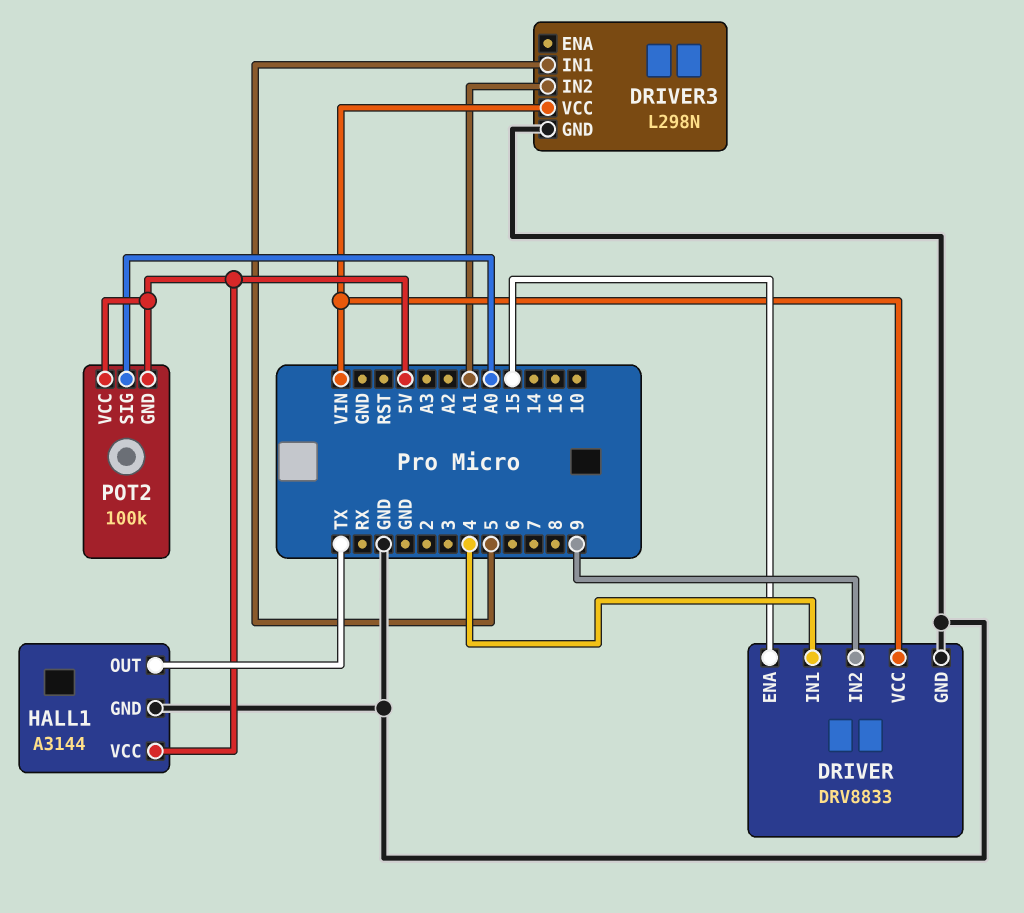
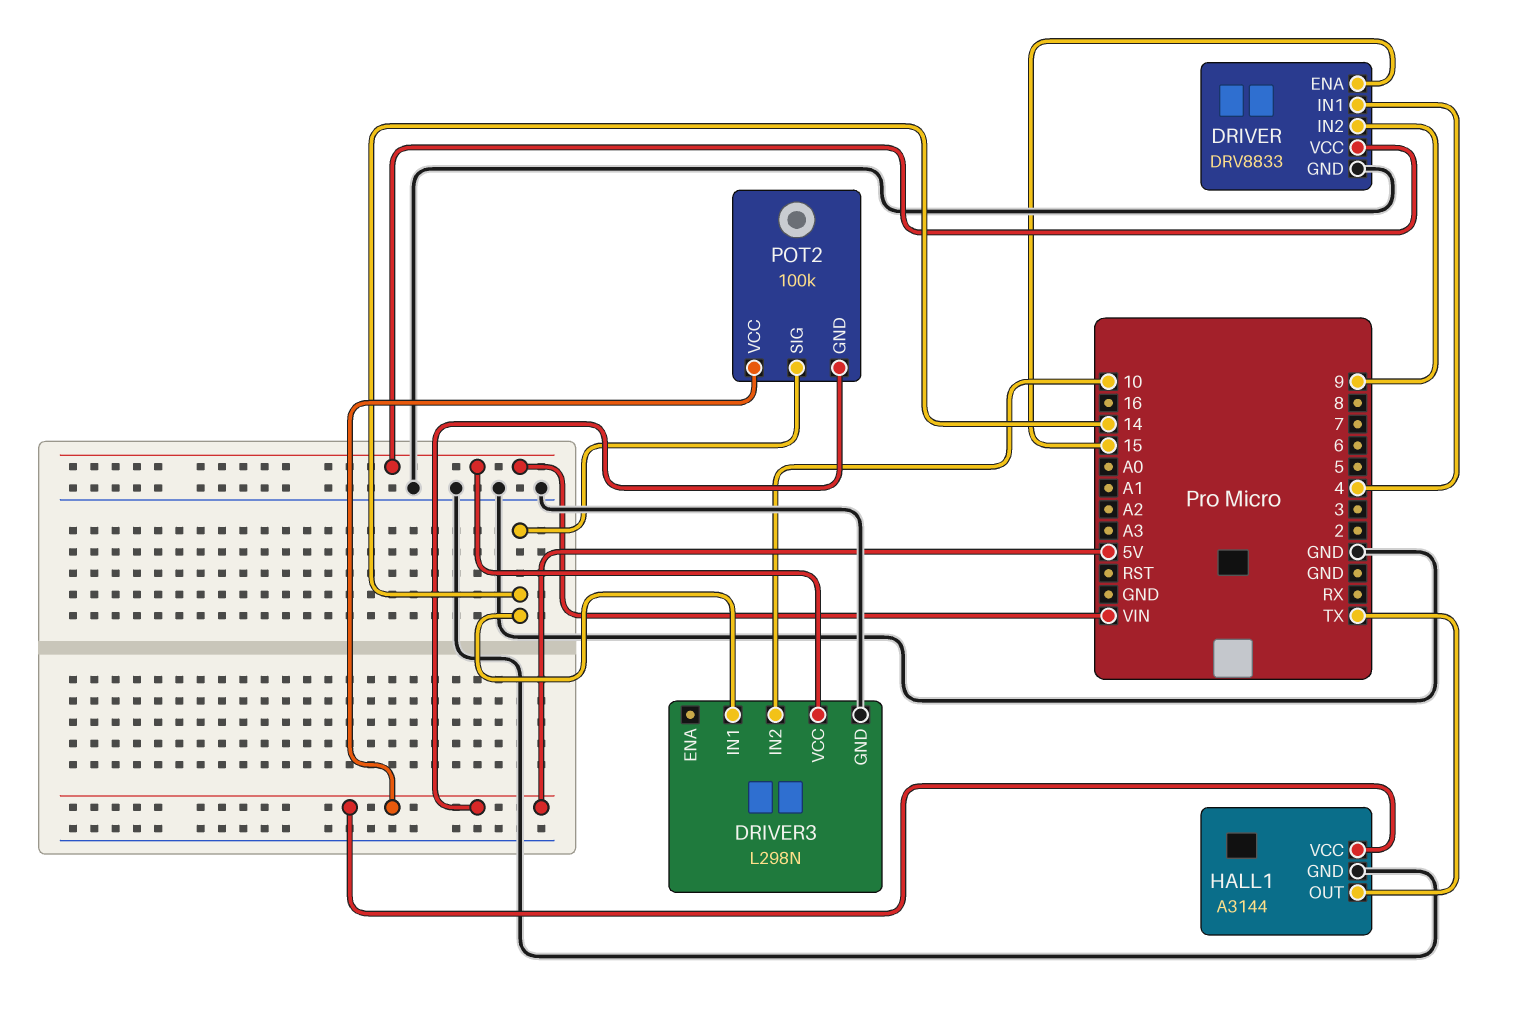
DRIVER3 pin IN1: 5 -> 14
DRIVER3 pin IN2: A1 -> 10
POT2 pin SIG: A0 -> 14

